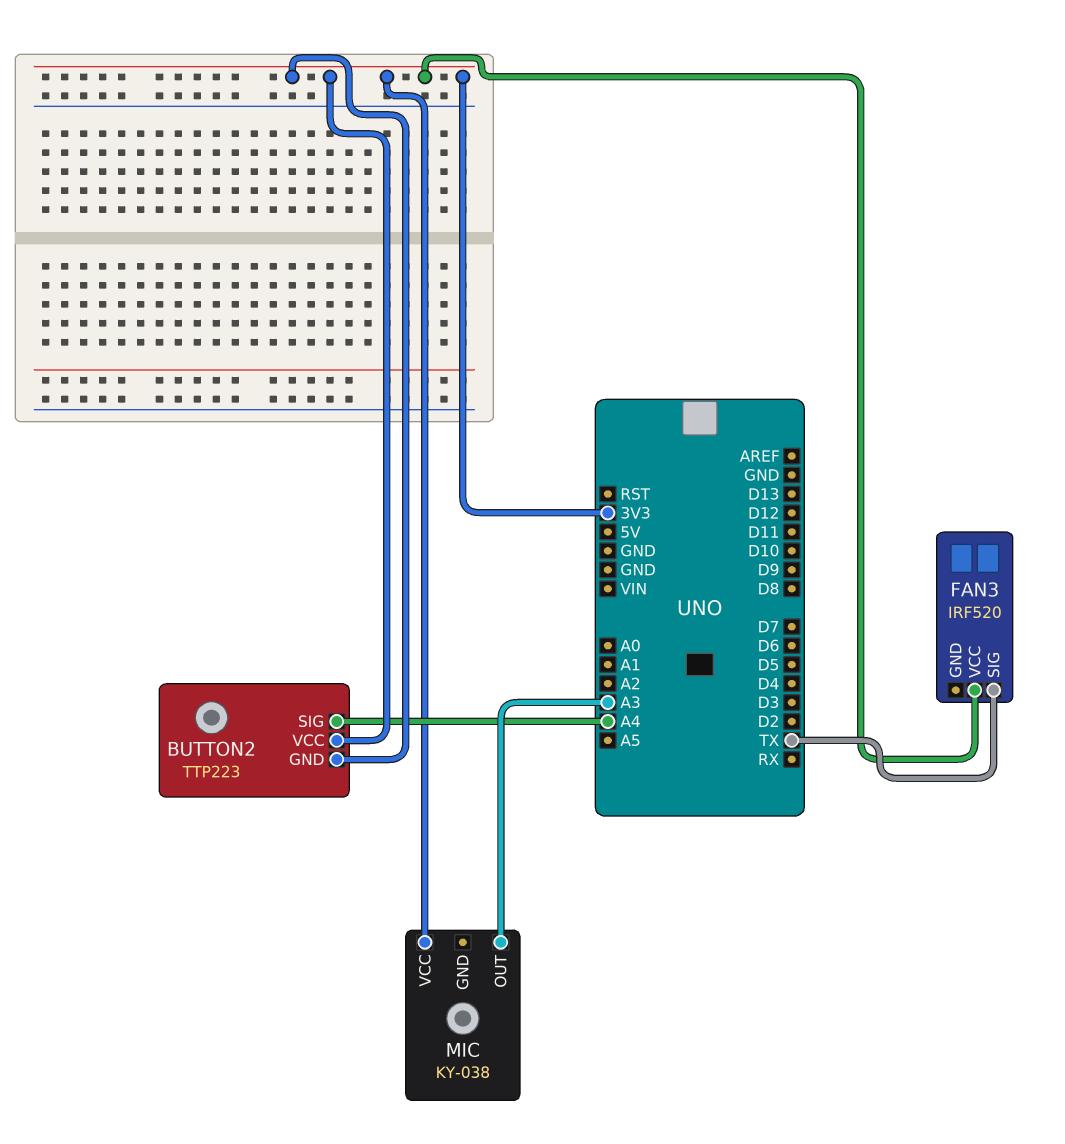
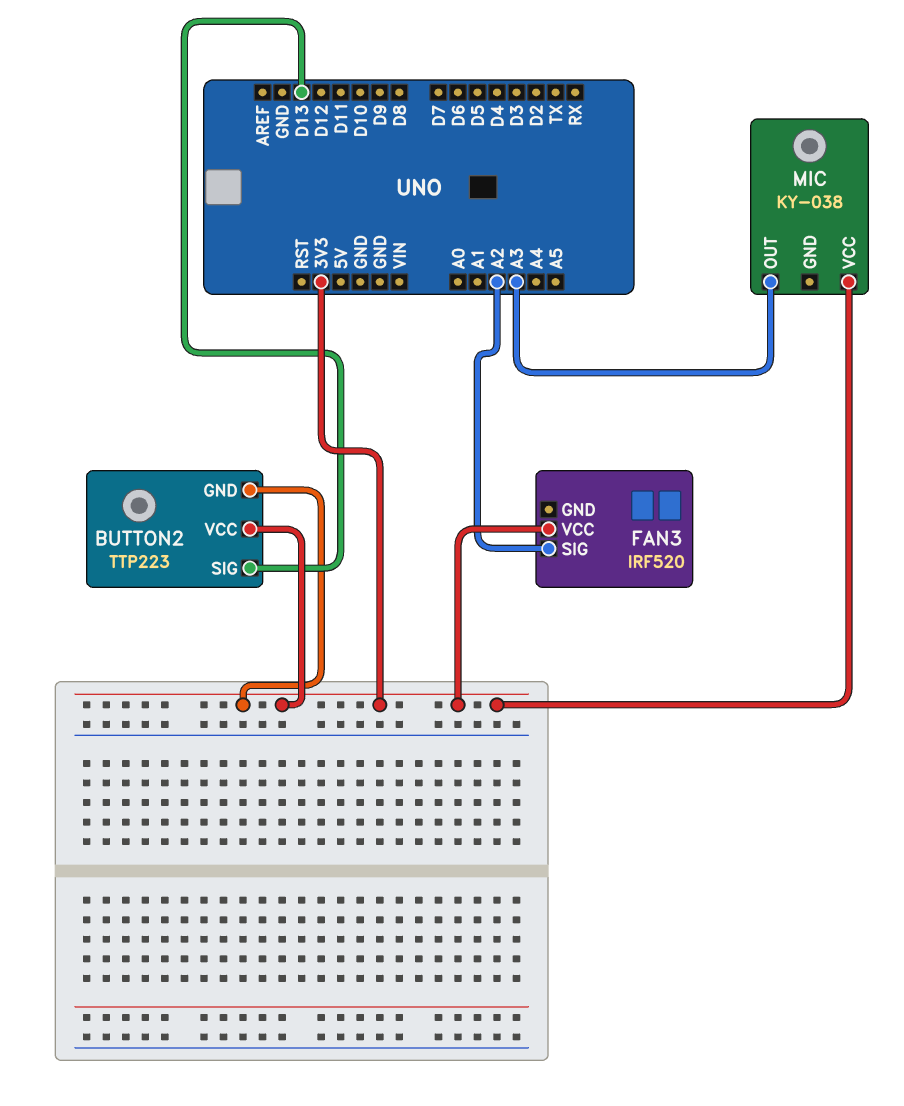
BUTTON2 pin SIG: A4 -> D13
FAN3 pin SIG: TX -> A2

